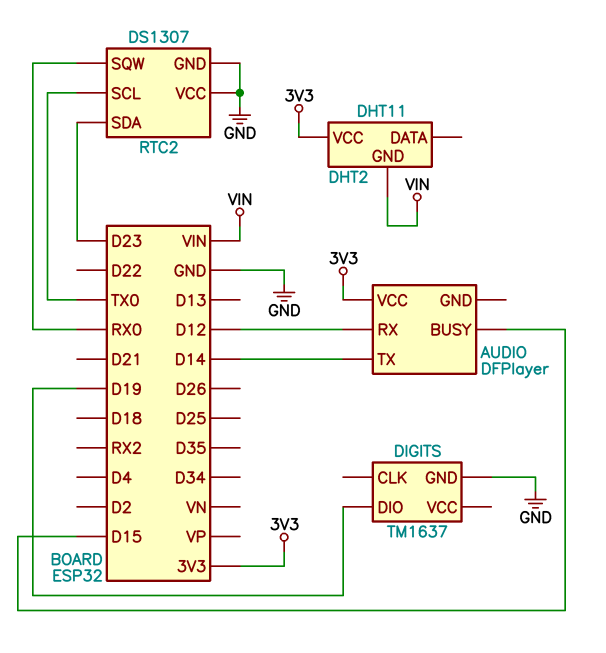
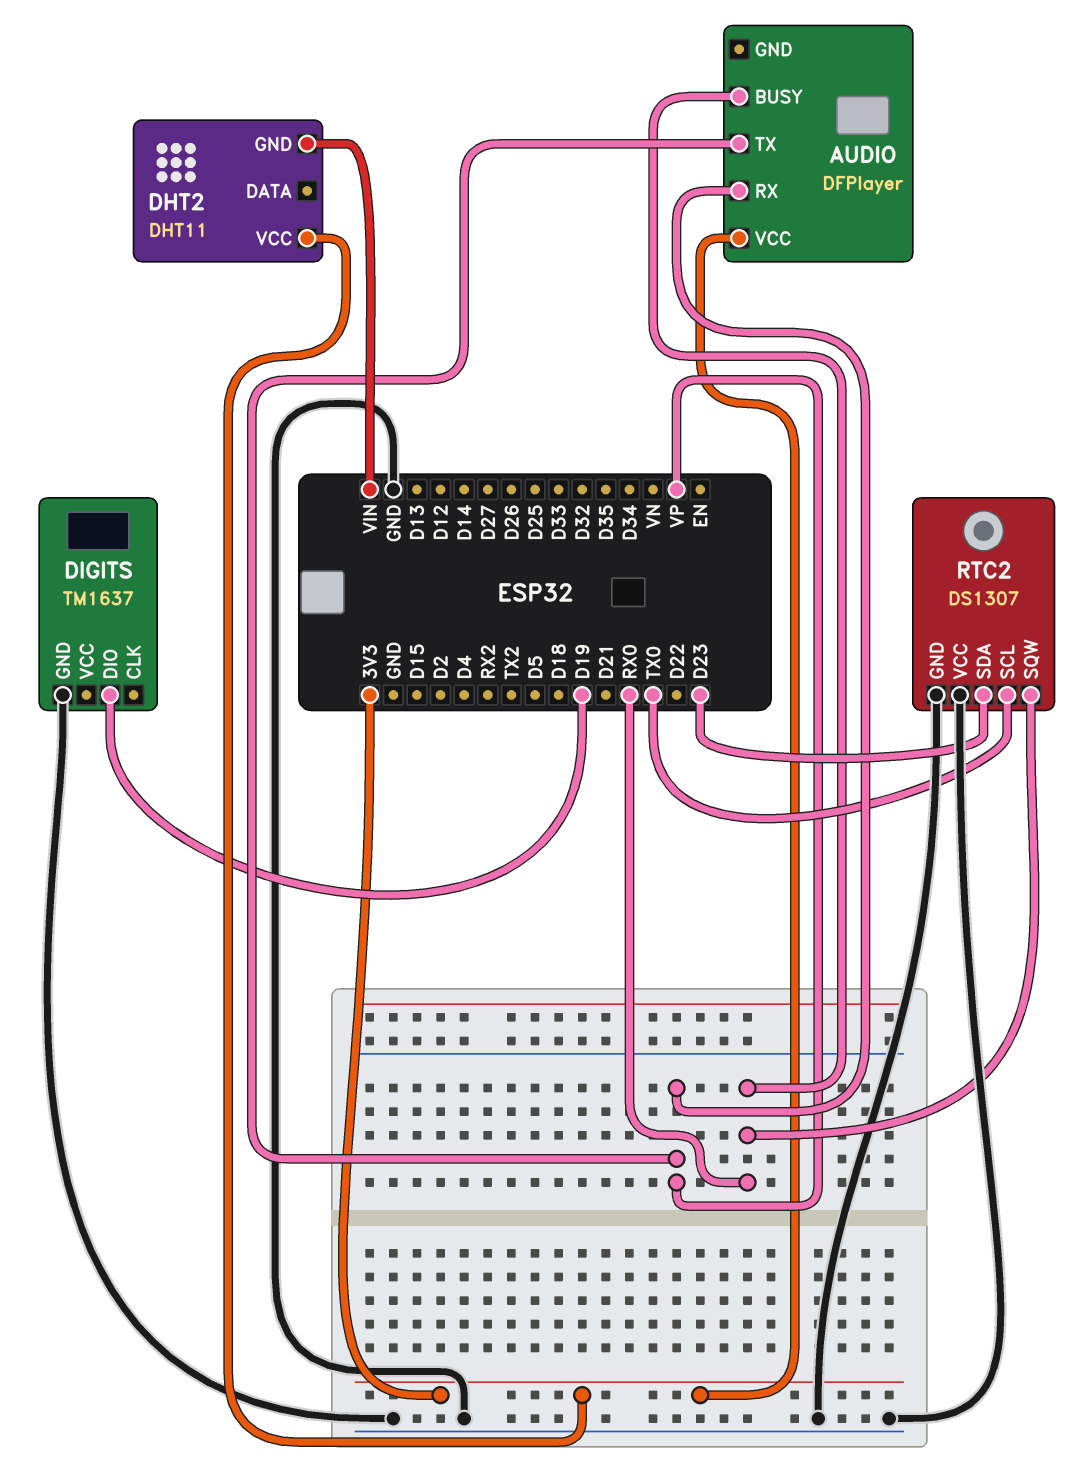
AUDIO pin BUSY: D15 -> RX0
AUDIO pin RX: D12 -> VP
AUDIO pin TX: D14 -> VP

